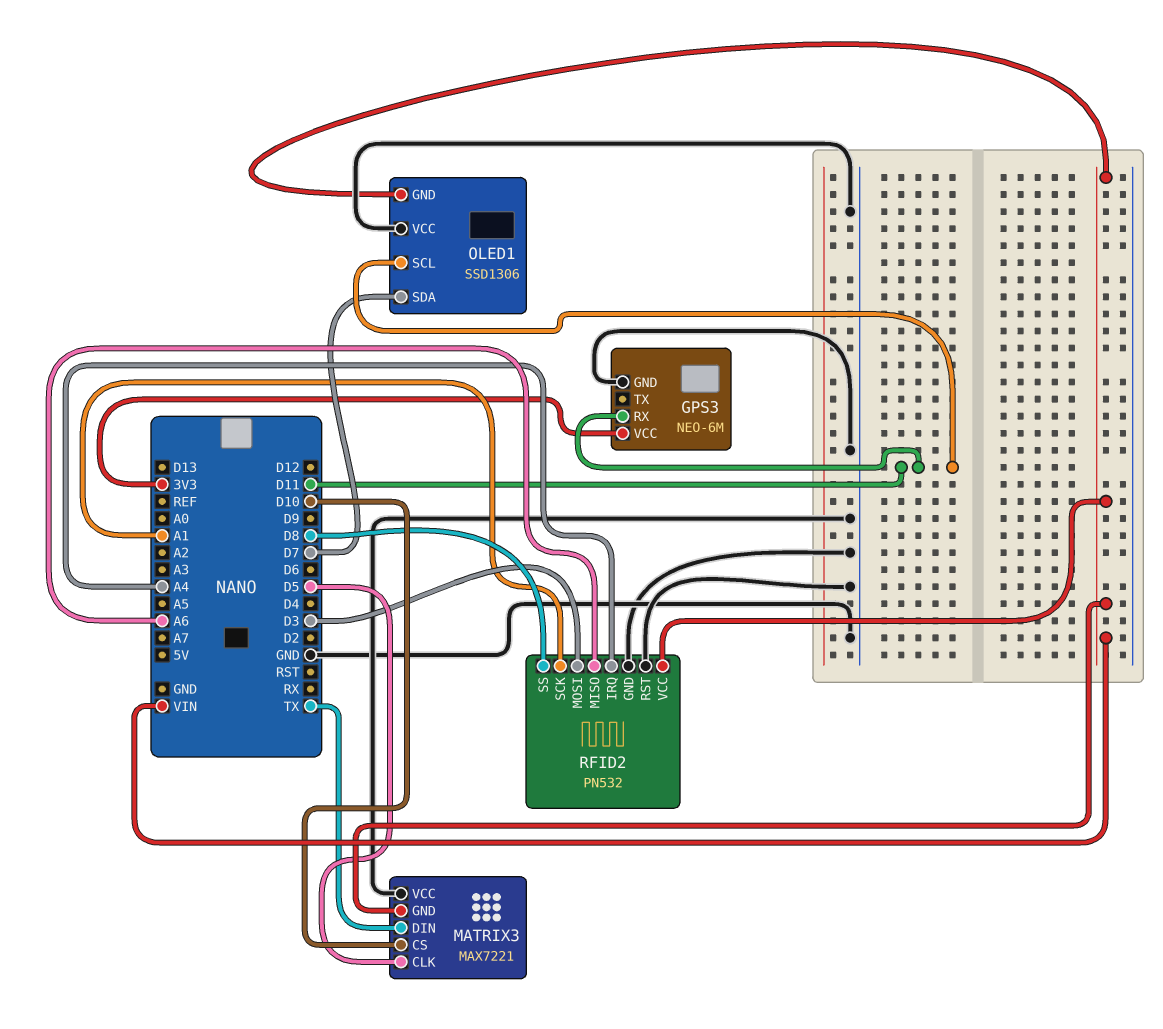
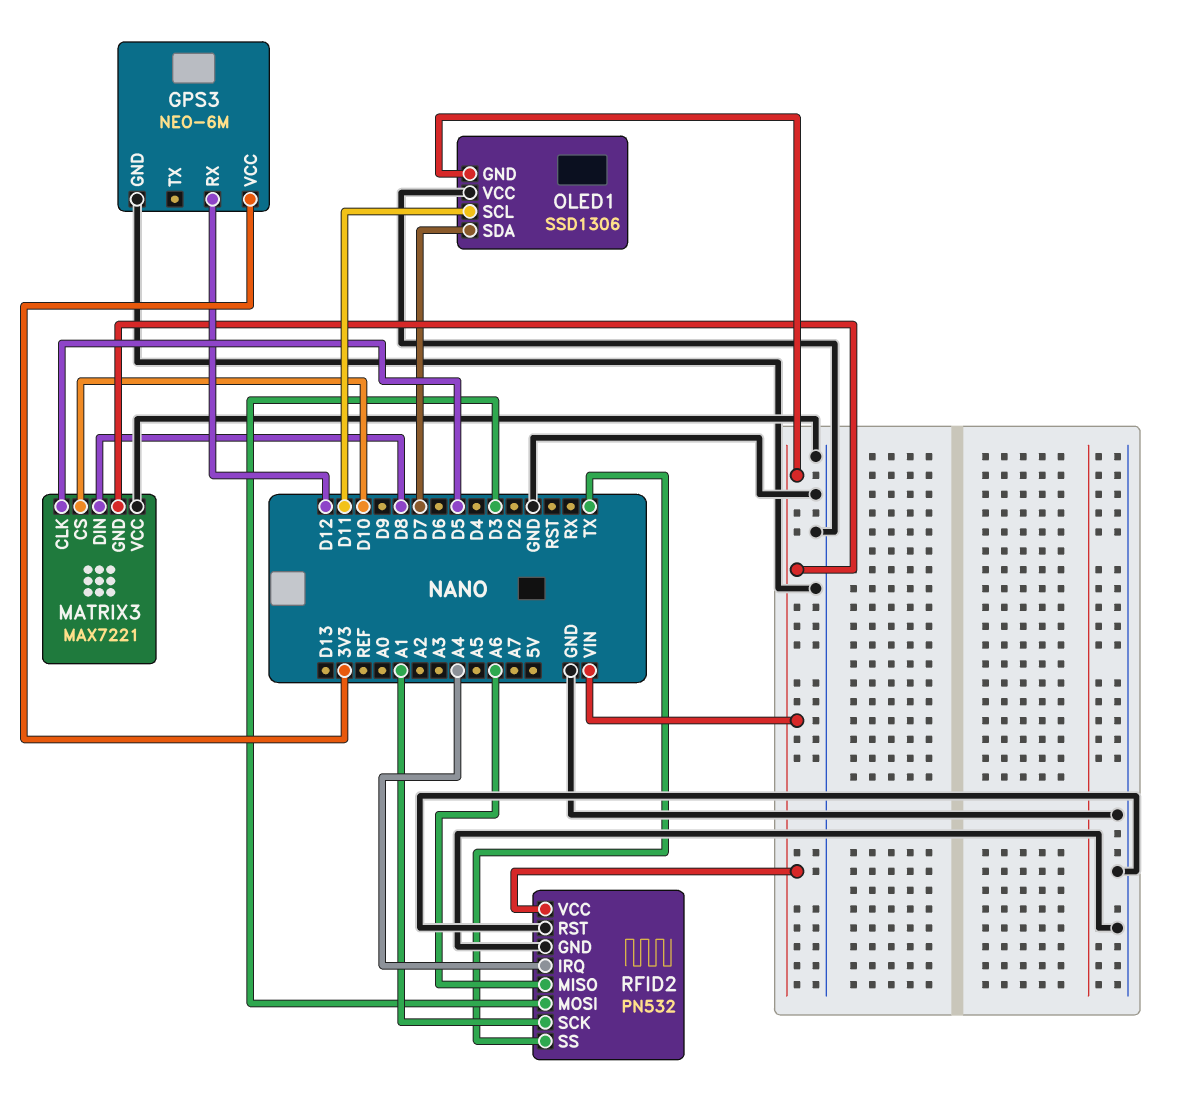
GPS3 pin RX: D11 -> D12
MATRIX3 pin DIN: TX -> D8
RFID2 pin SS: D8 -> TX

